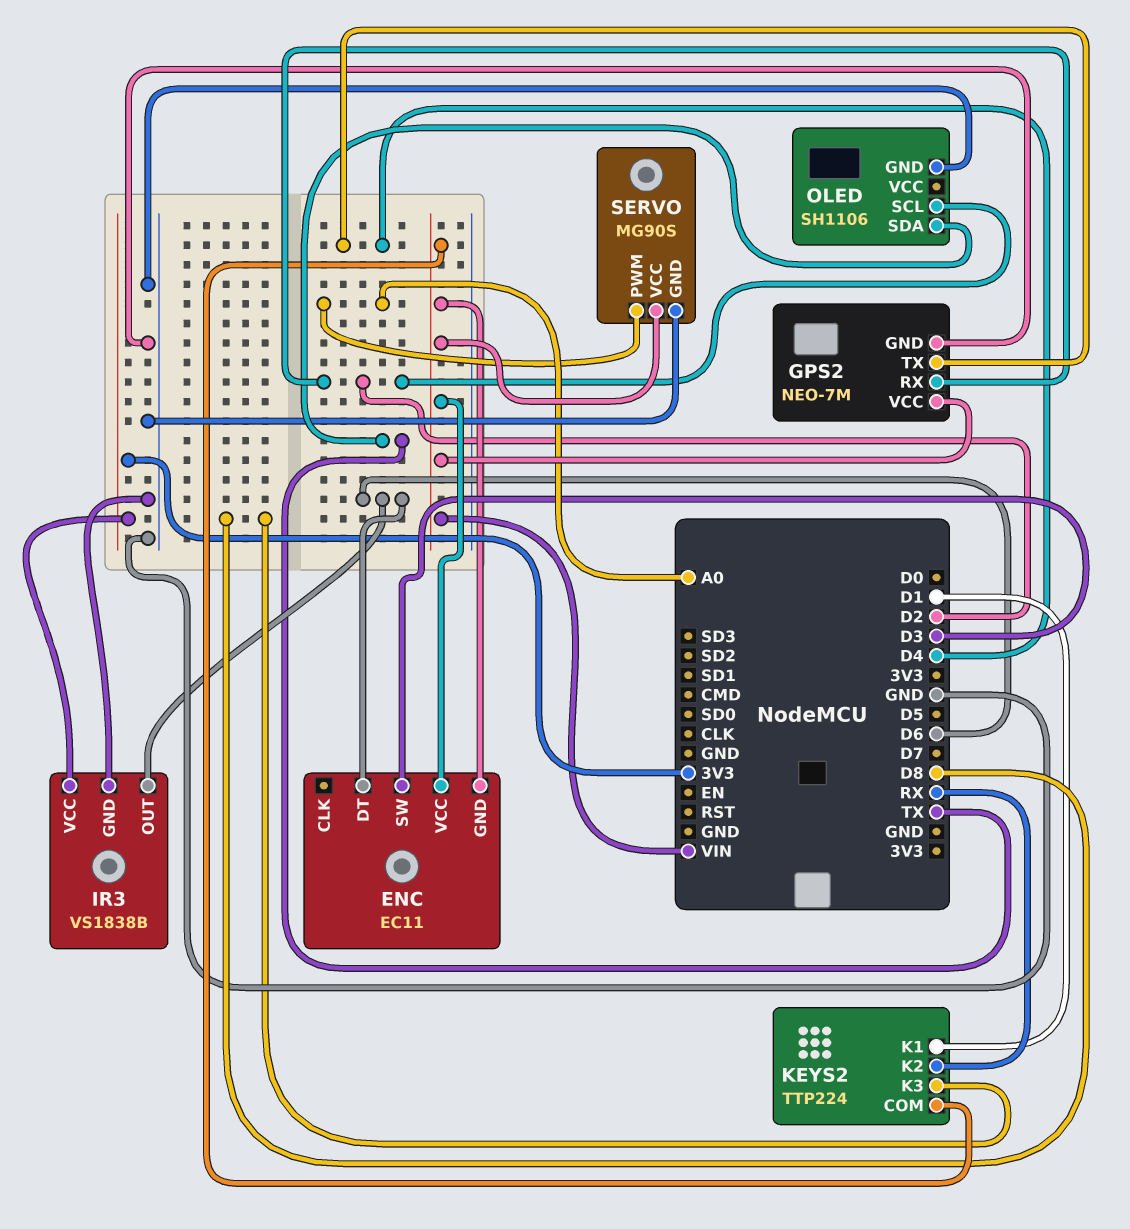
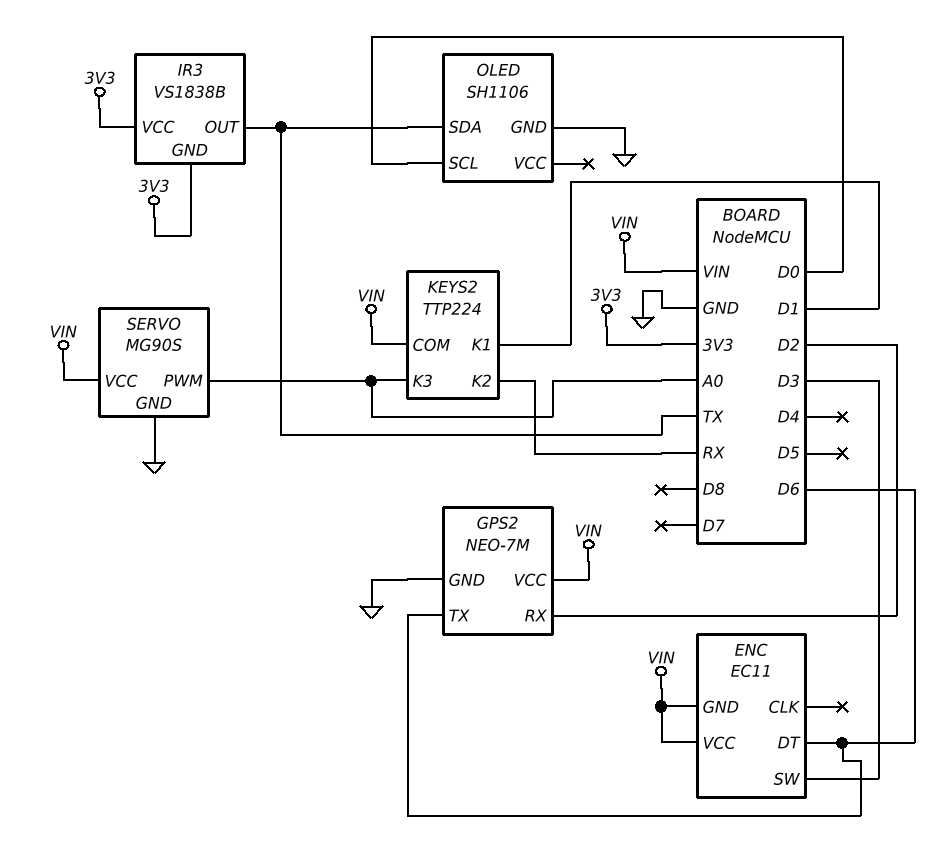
GPS2 pin TX: D4 -> D6
IR3 pin GND: GND -> 3V3
IR3 pin OUT: D6 -> TX
KEYS2 pin K3: D8 -> A0
OLED pin SCL: D2 -> D0

